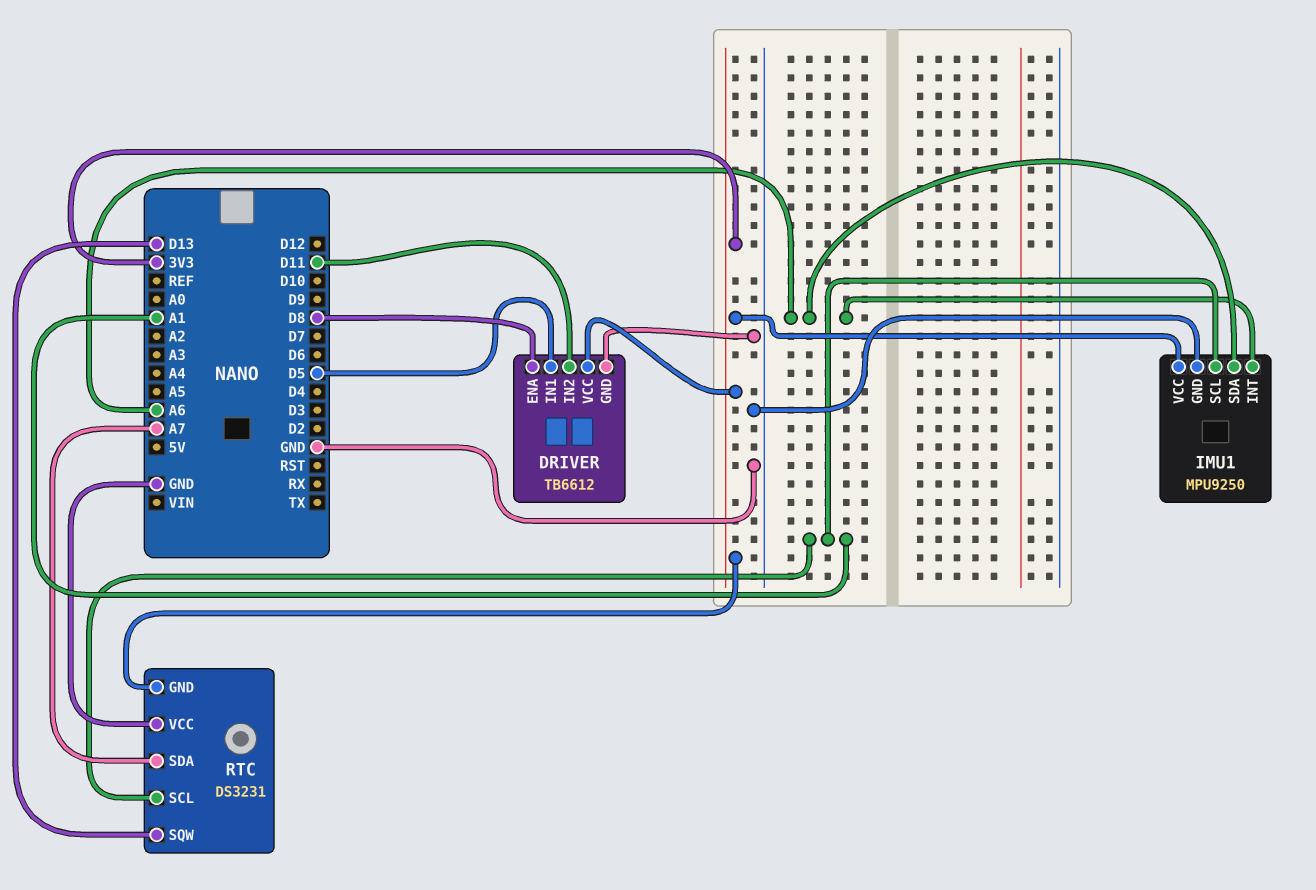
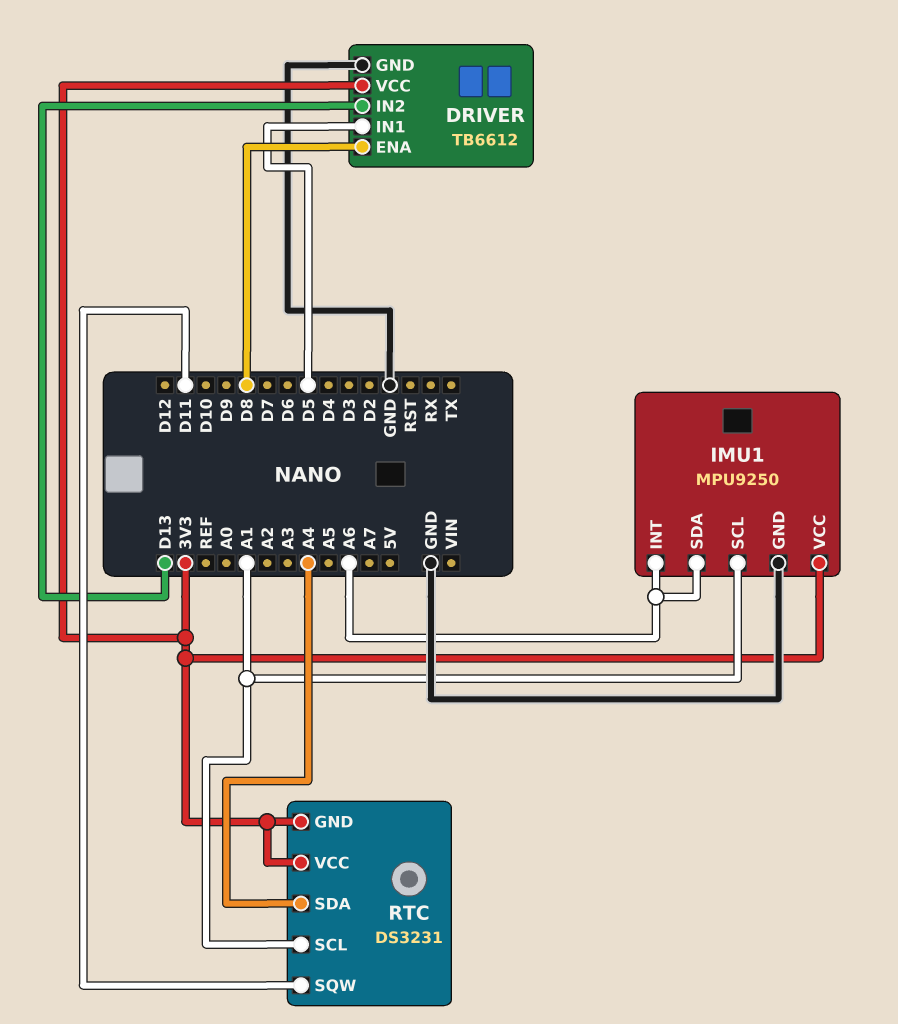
DRIVER pin IN2: D11 -> D13
RTC pin SDA: A7 -> A4
RTC pin SQW: D13 -> D11
RTC pin VCC: GND -> 3V3

